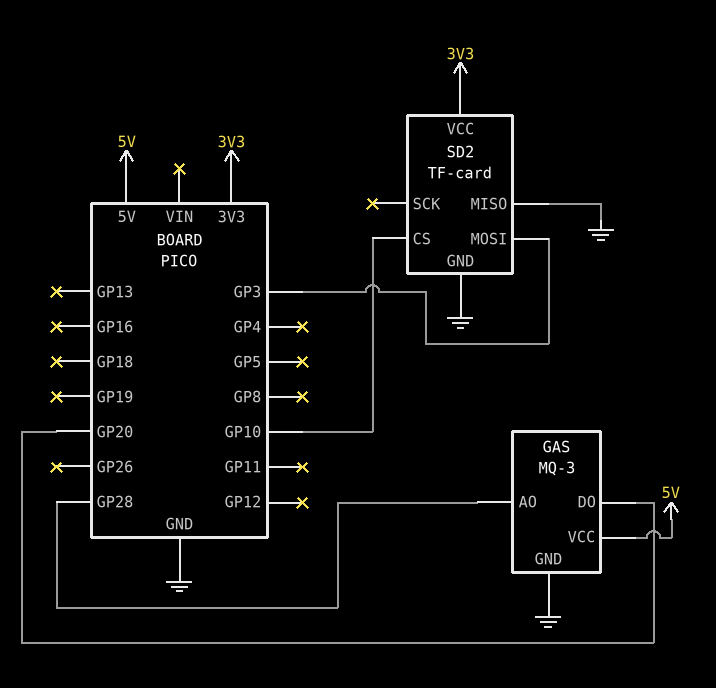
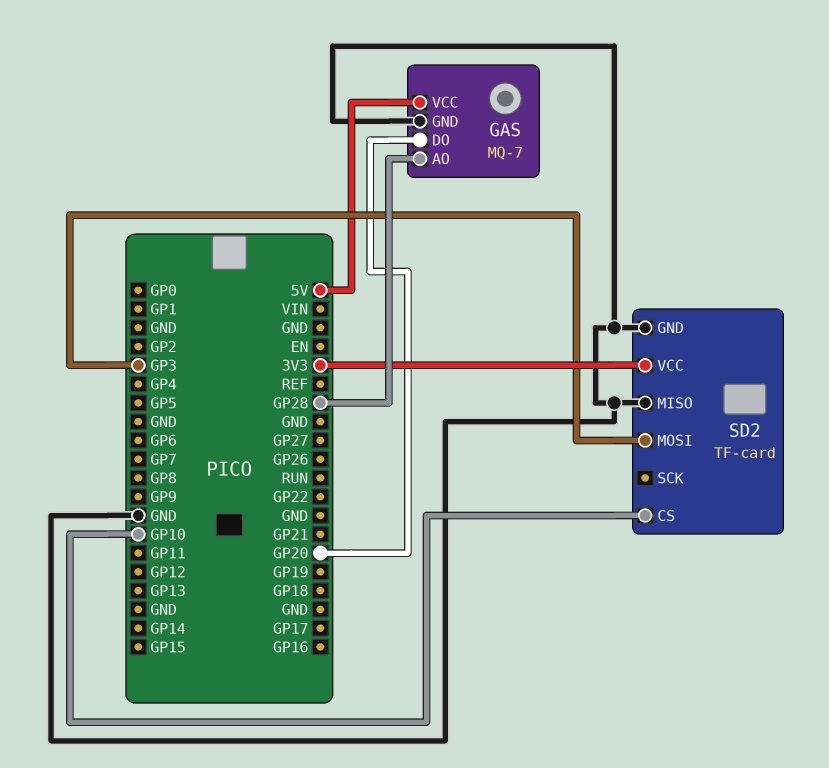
GAS: MQ-3 -> MQ-7

